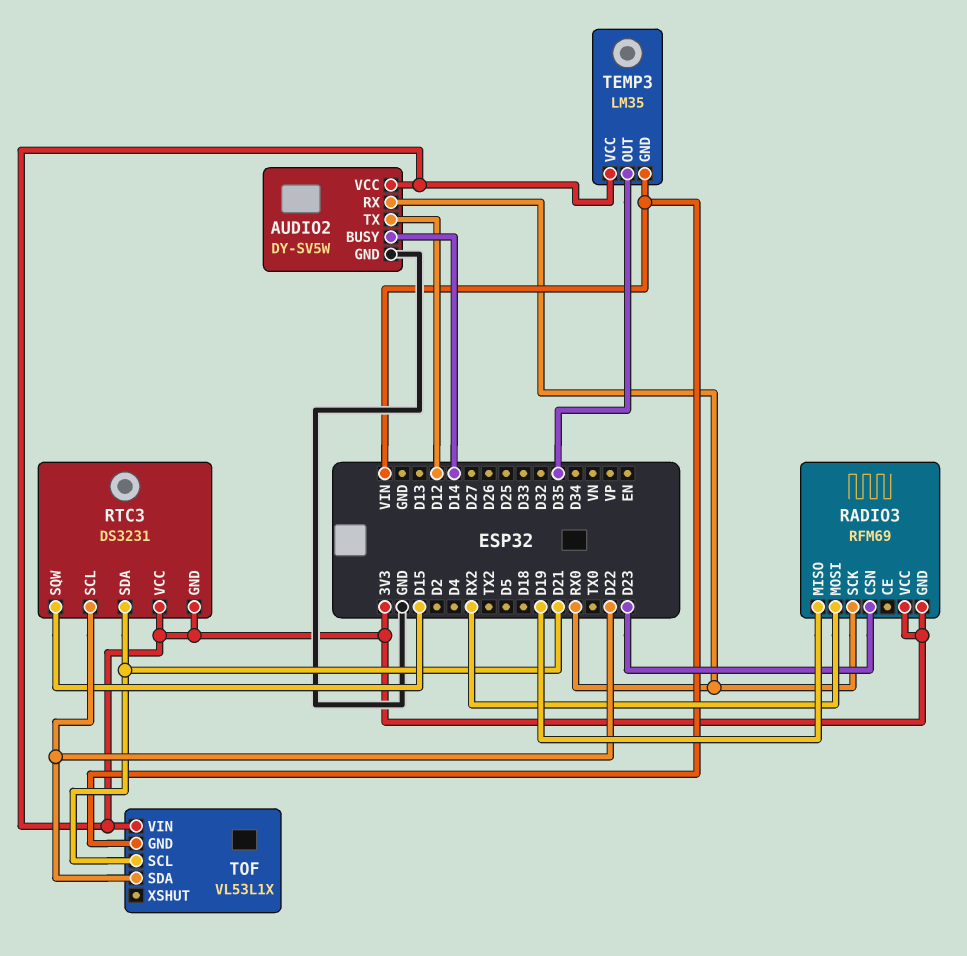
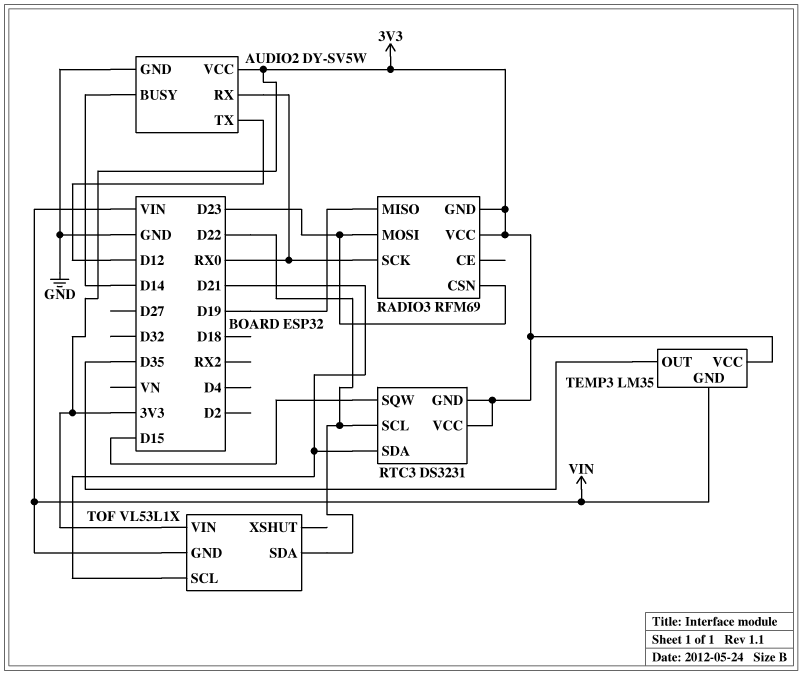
RADIO3 pin MOSI: RX2 -> D23

